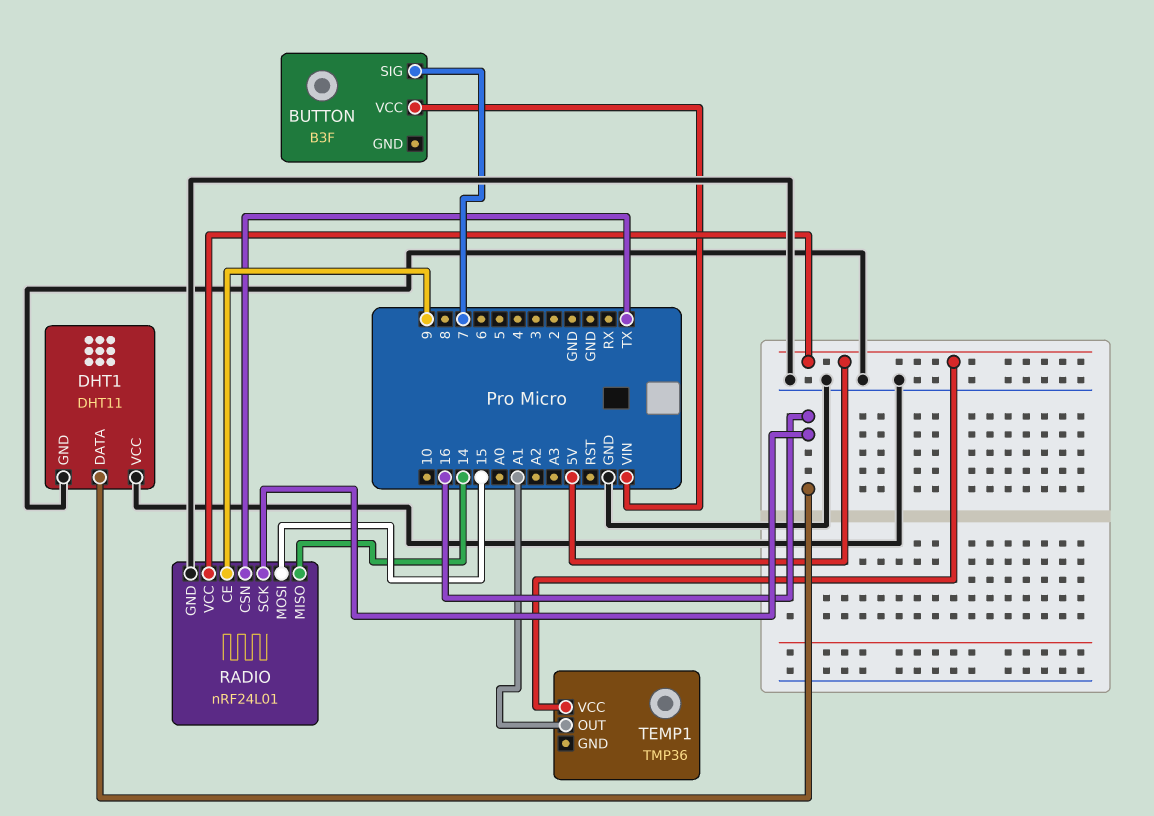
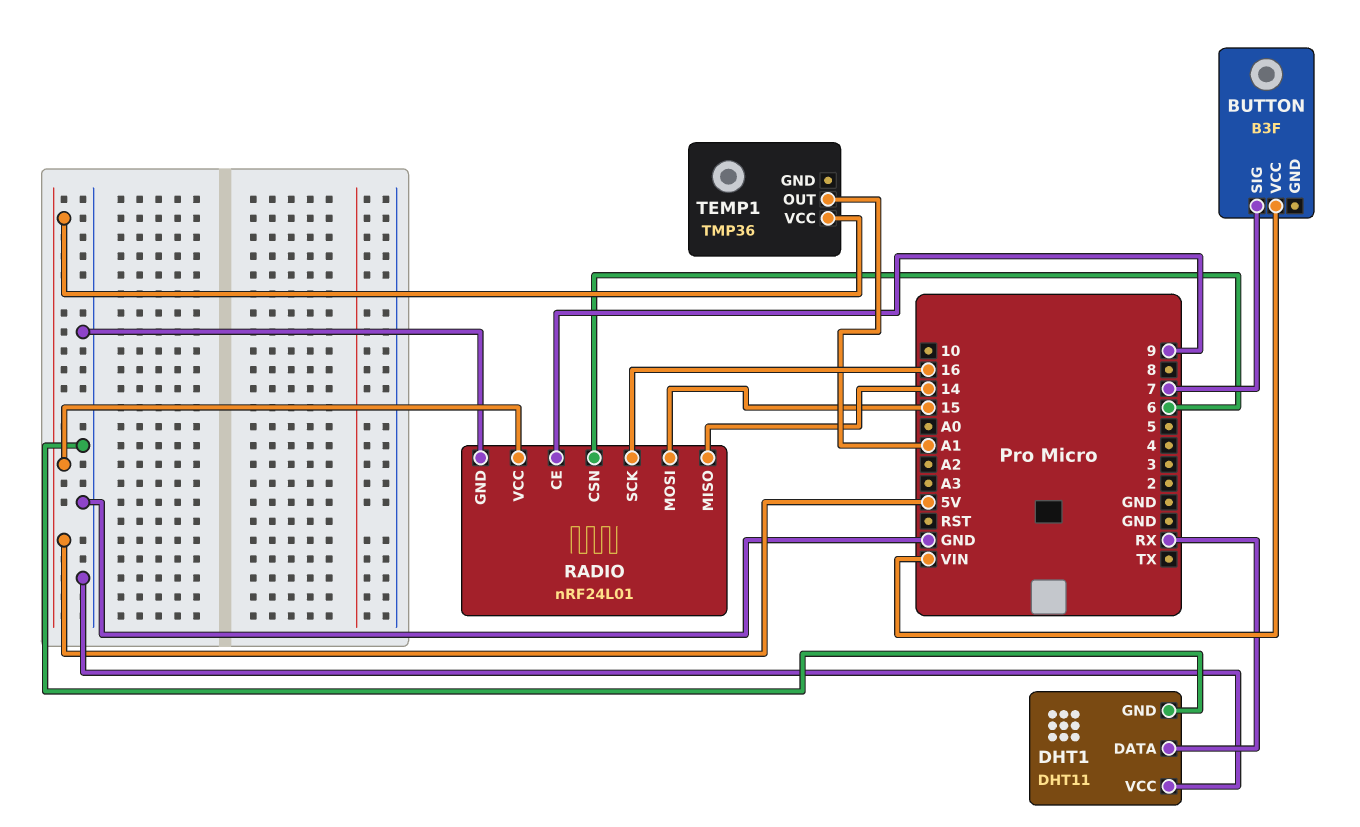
DHT1 pin DATA: 16 -> RX
RADIO pin CSN: TX -> 6

